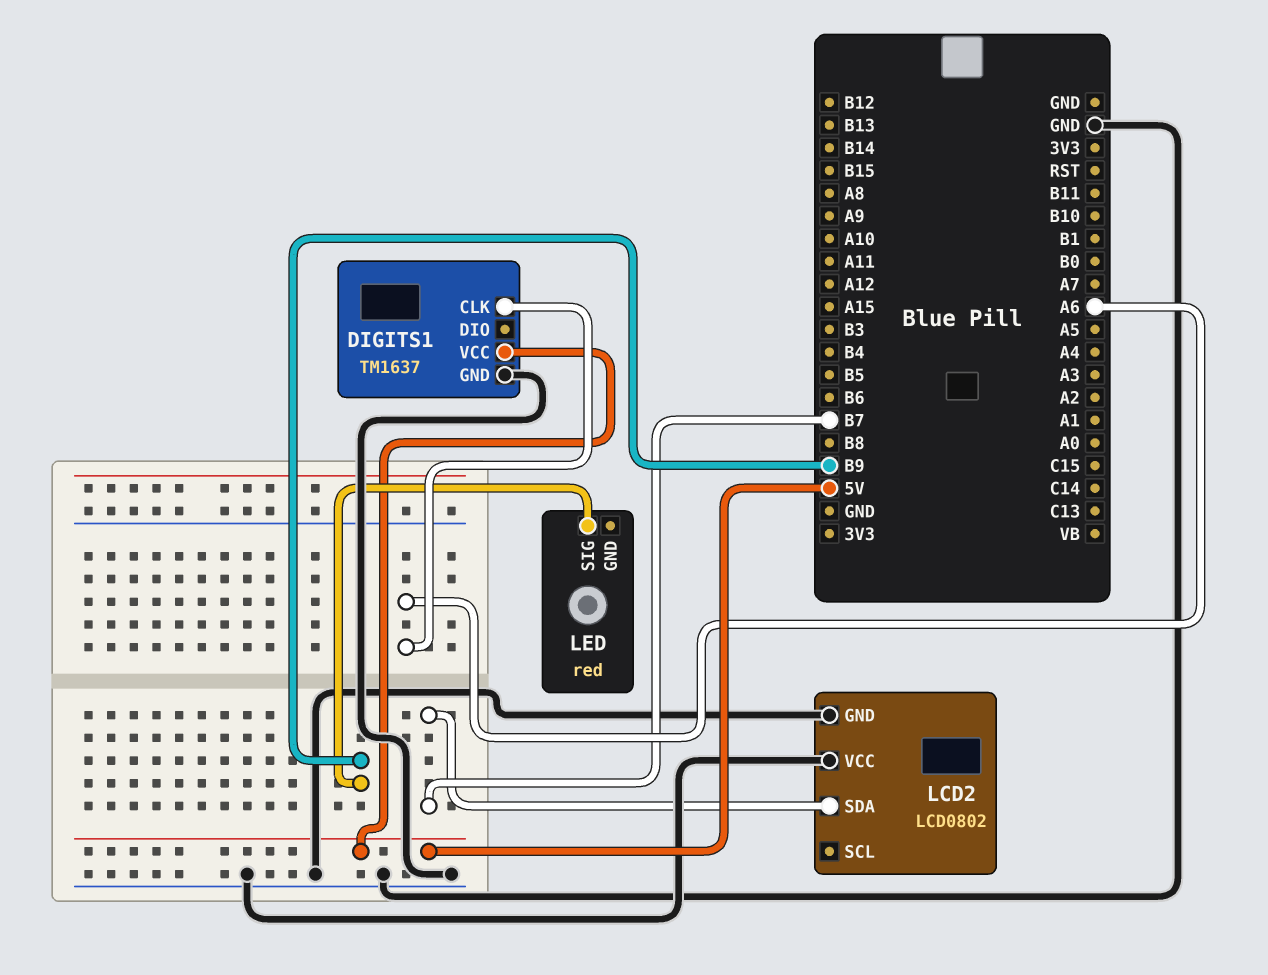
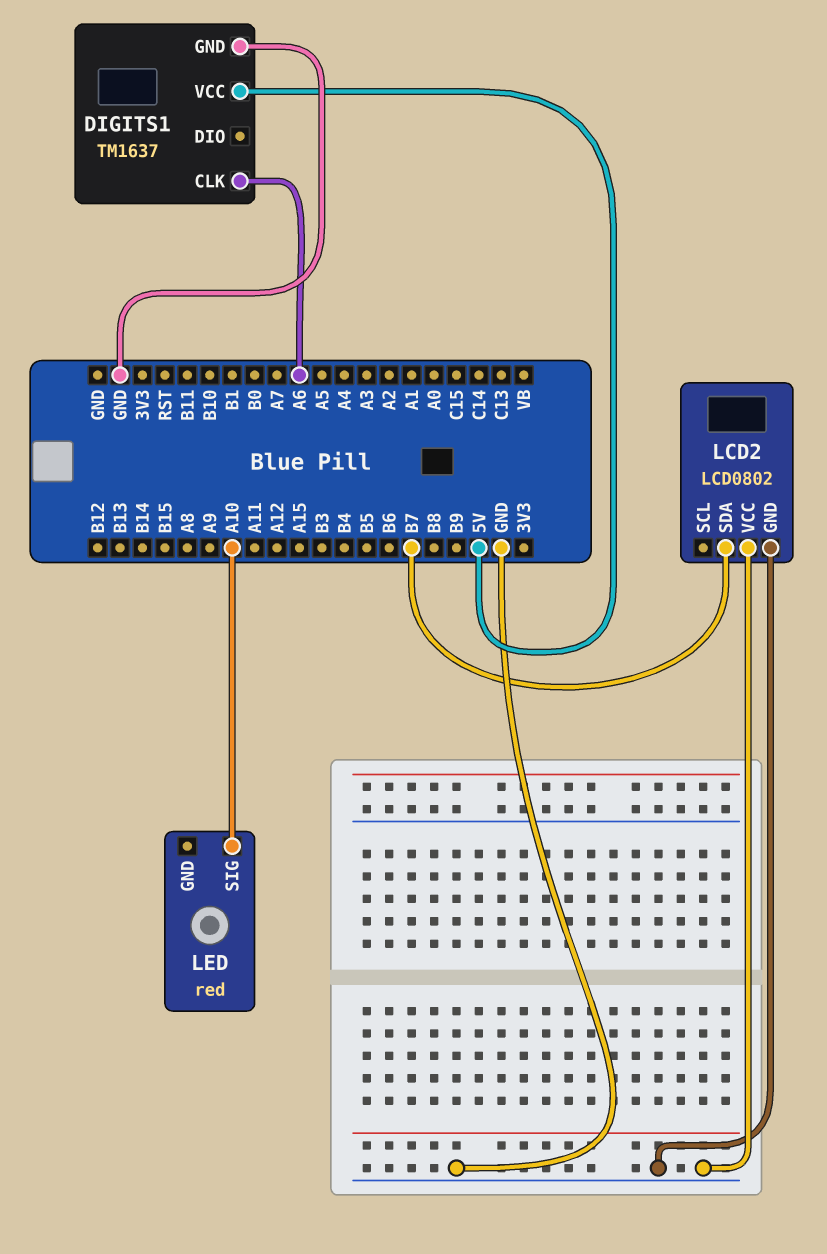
LED pin SIG: B9 -> A10

